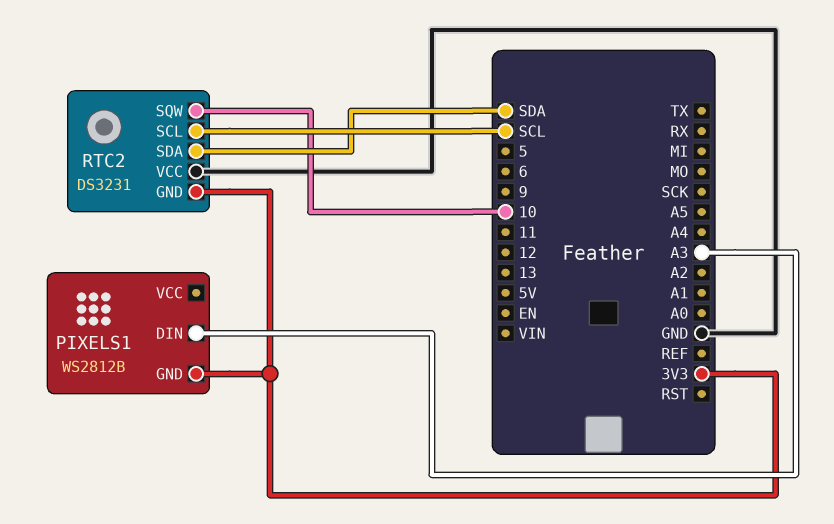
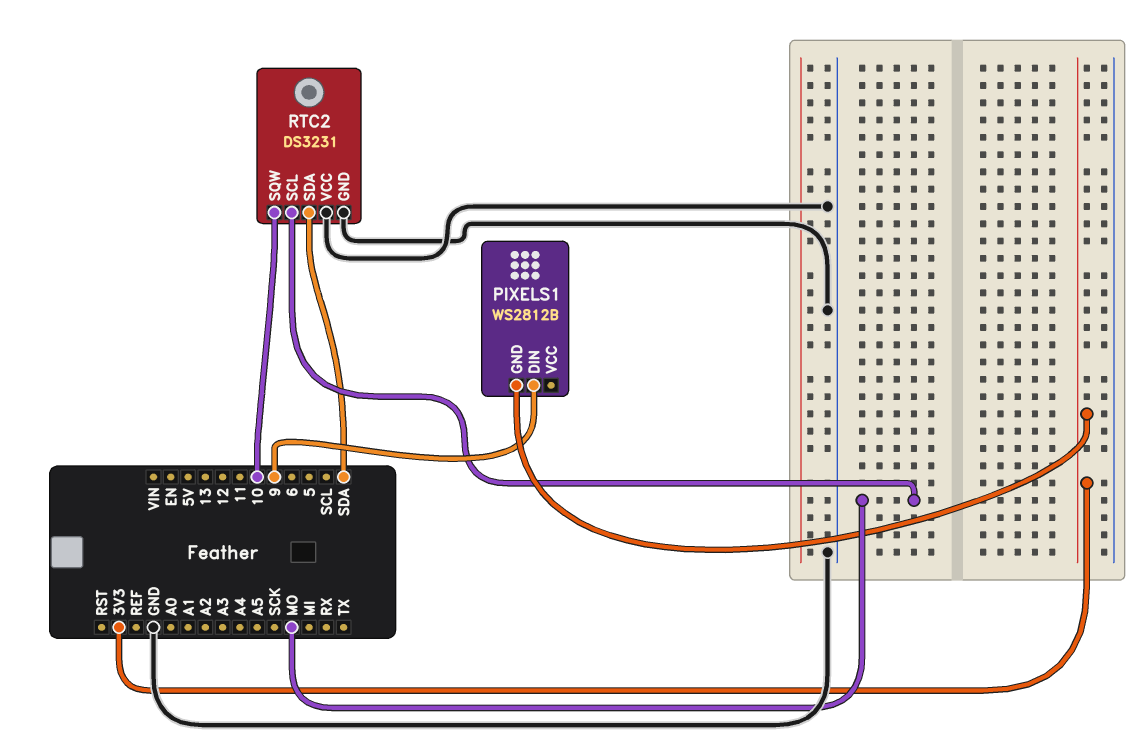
PIXELS1 pin DIN: A3 -> 9
RTC2 pin GND: 3V3 -> GND
RTC2 pin SCL: SCL -> MO

